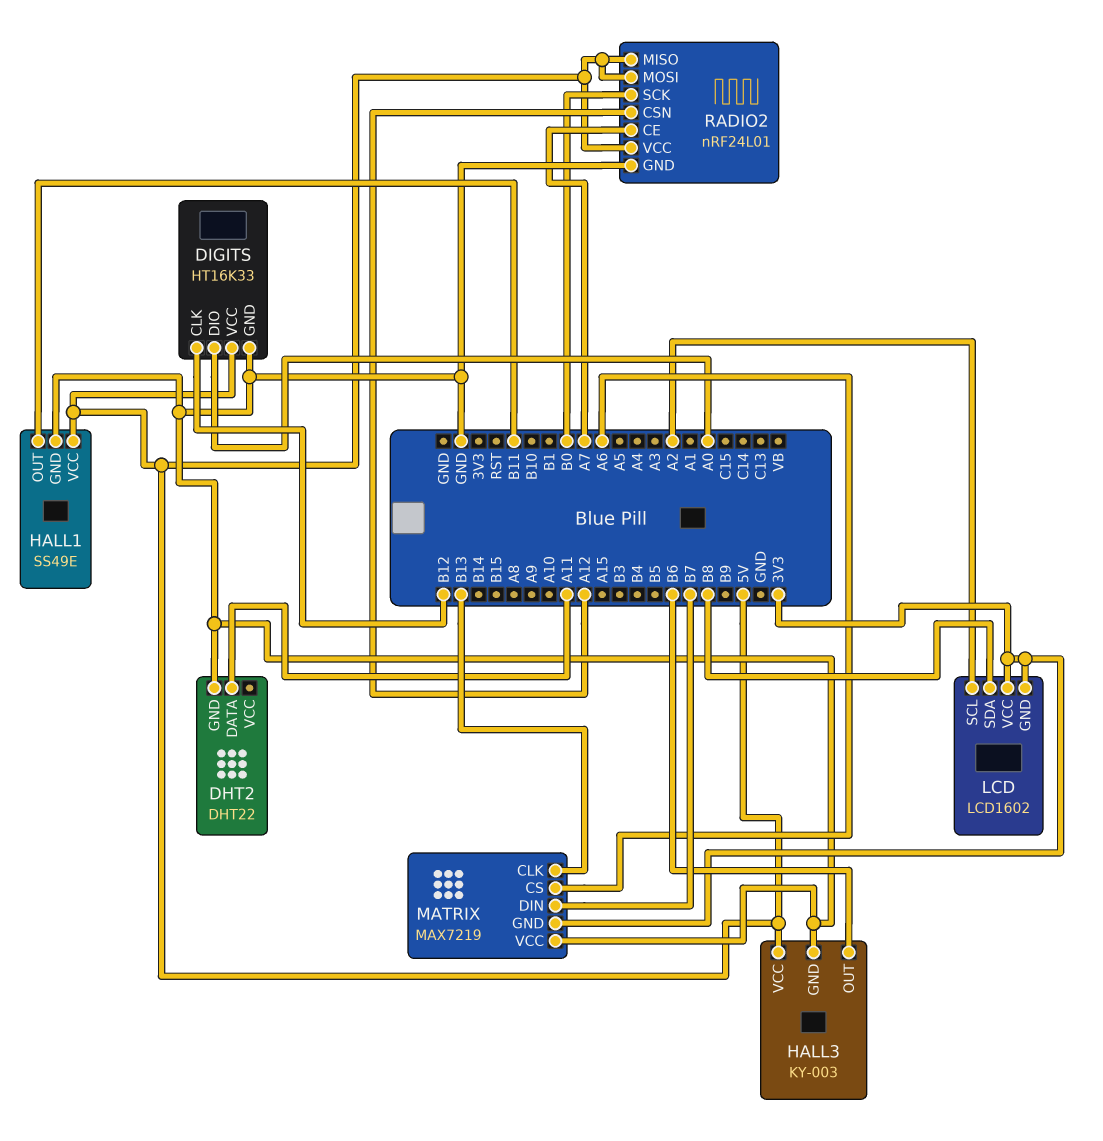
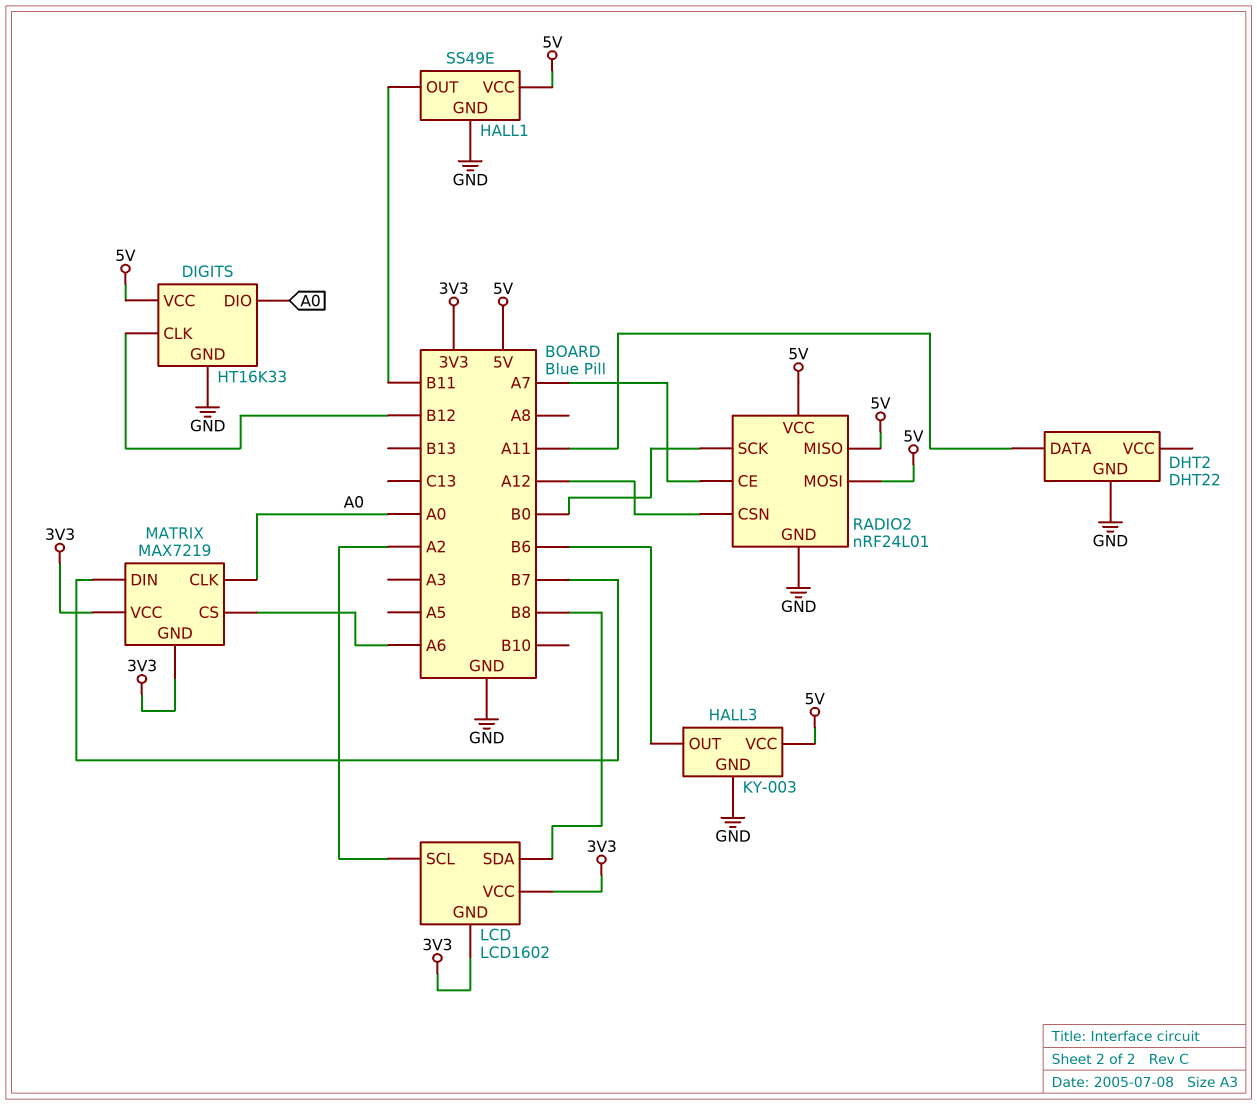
MATRIX pin CLK: B13 -> A0
MATRIX pin VCC: GND -> 3V3

